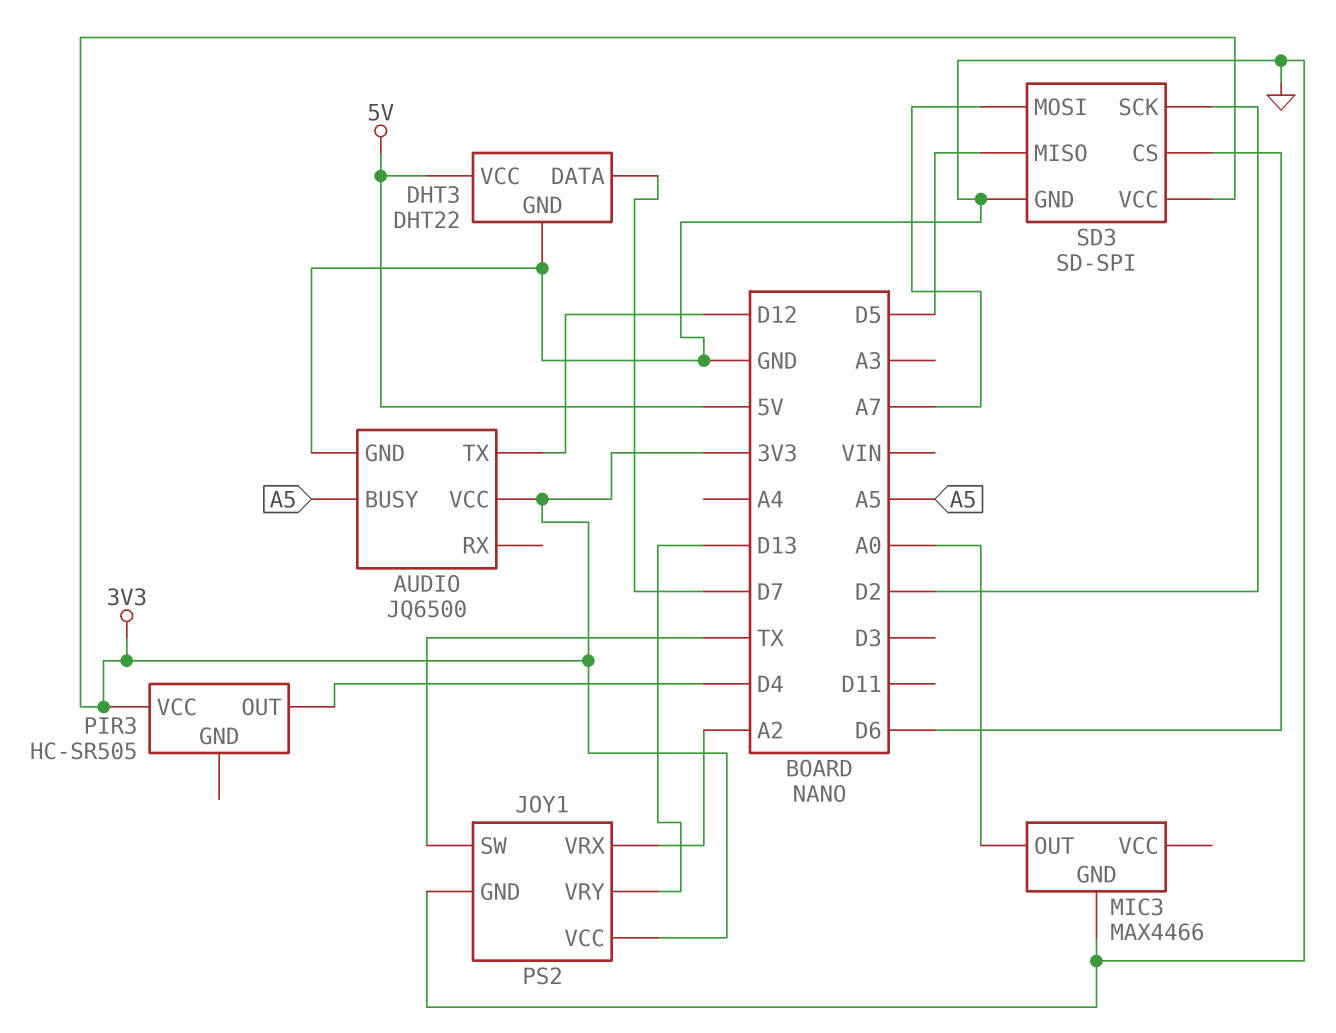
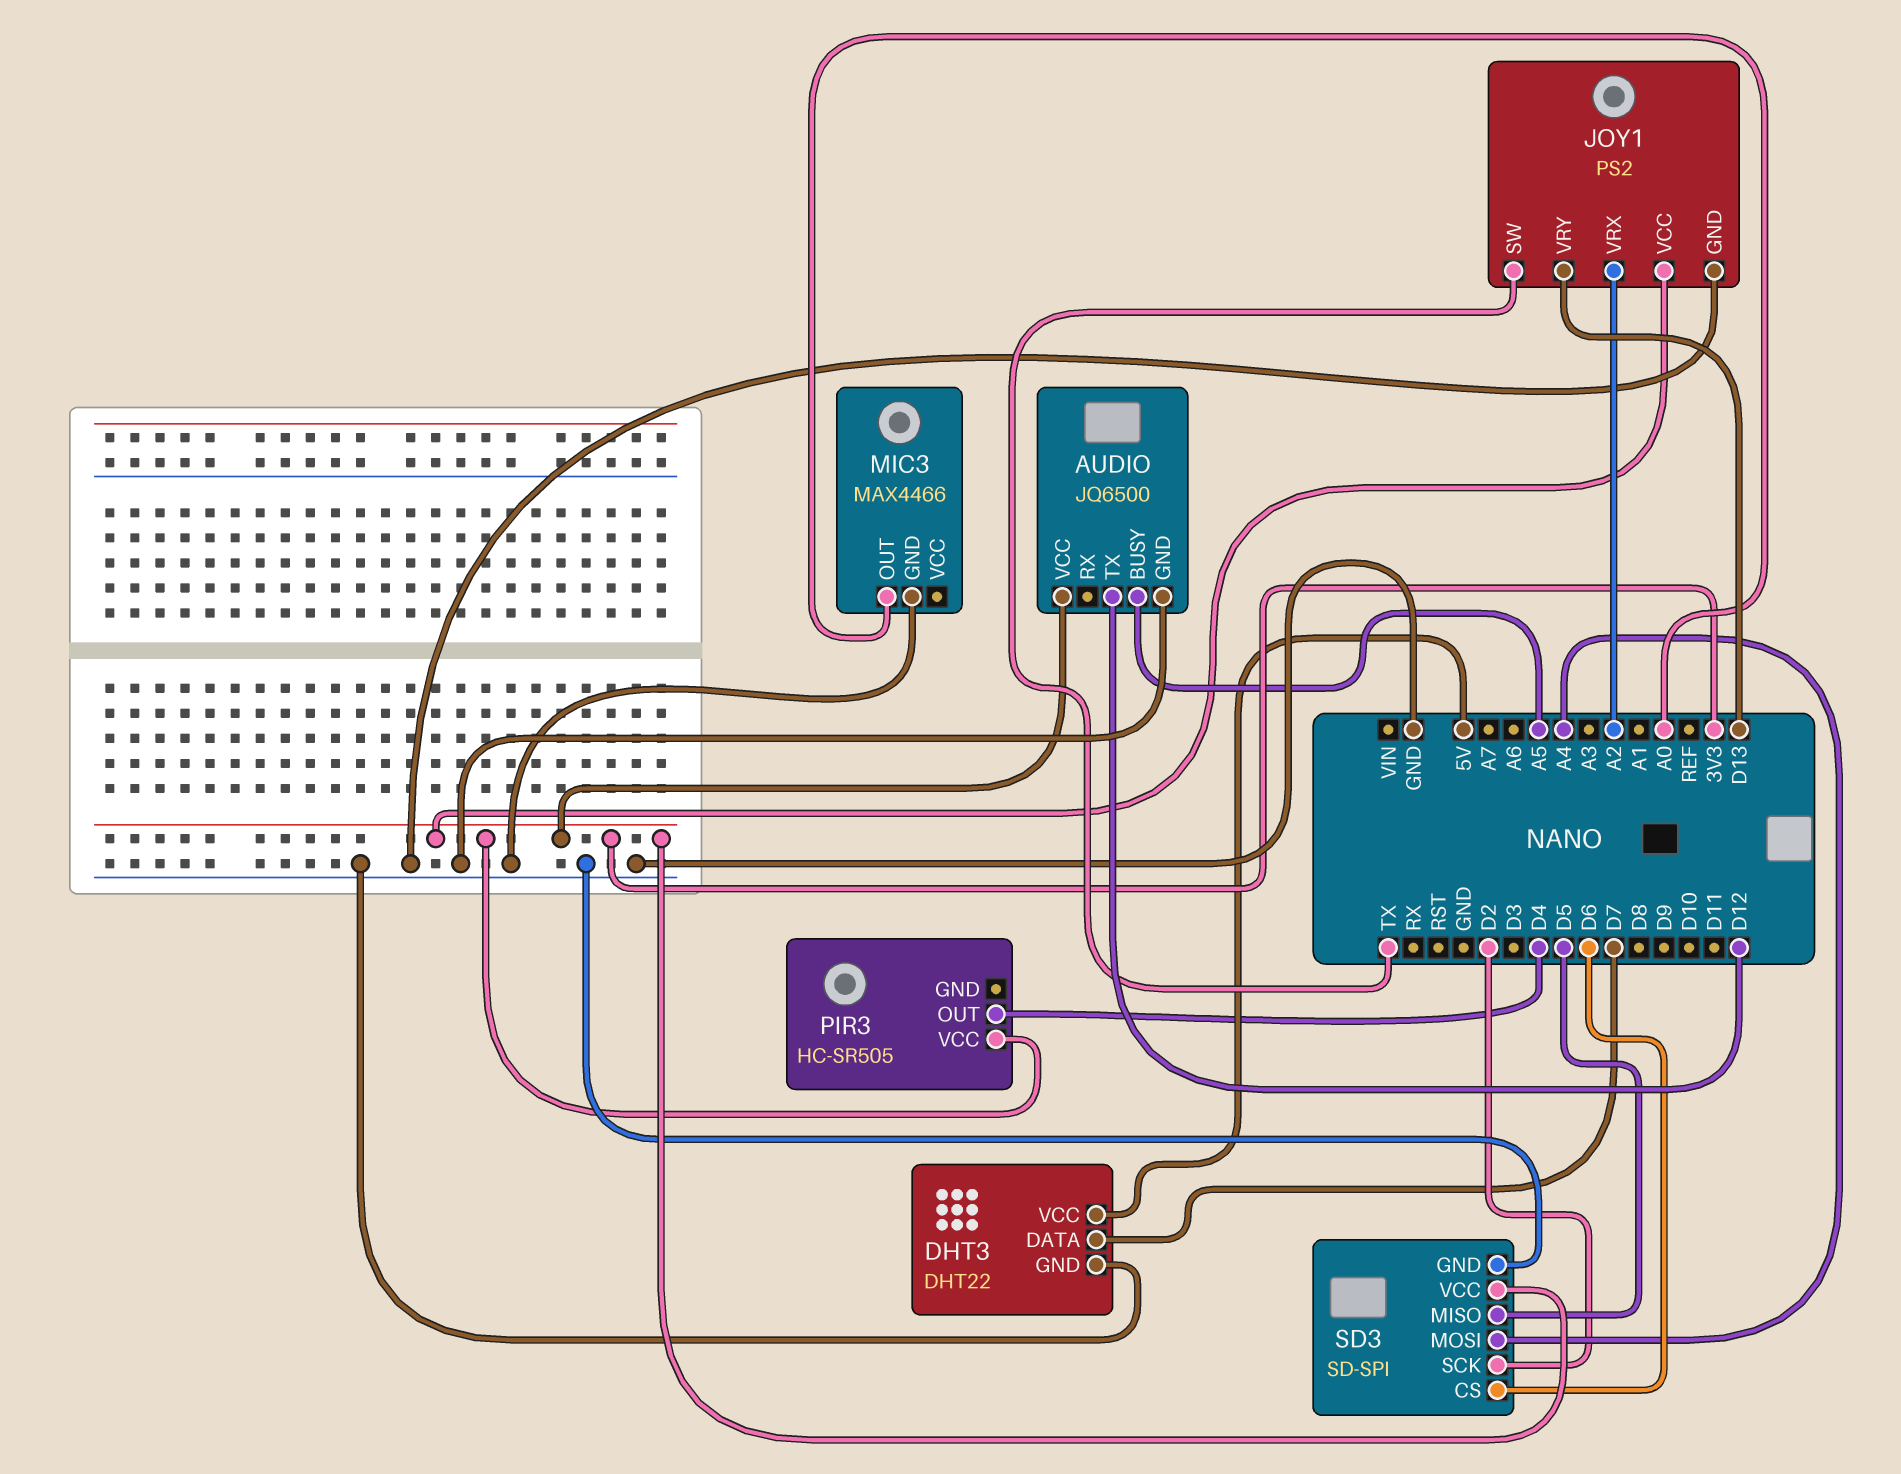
SD3 pin MOSI: A7 -> A4

